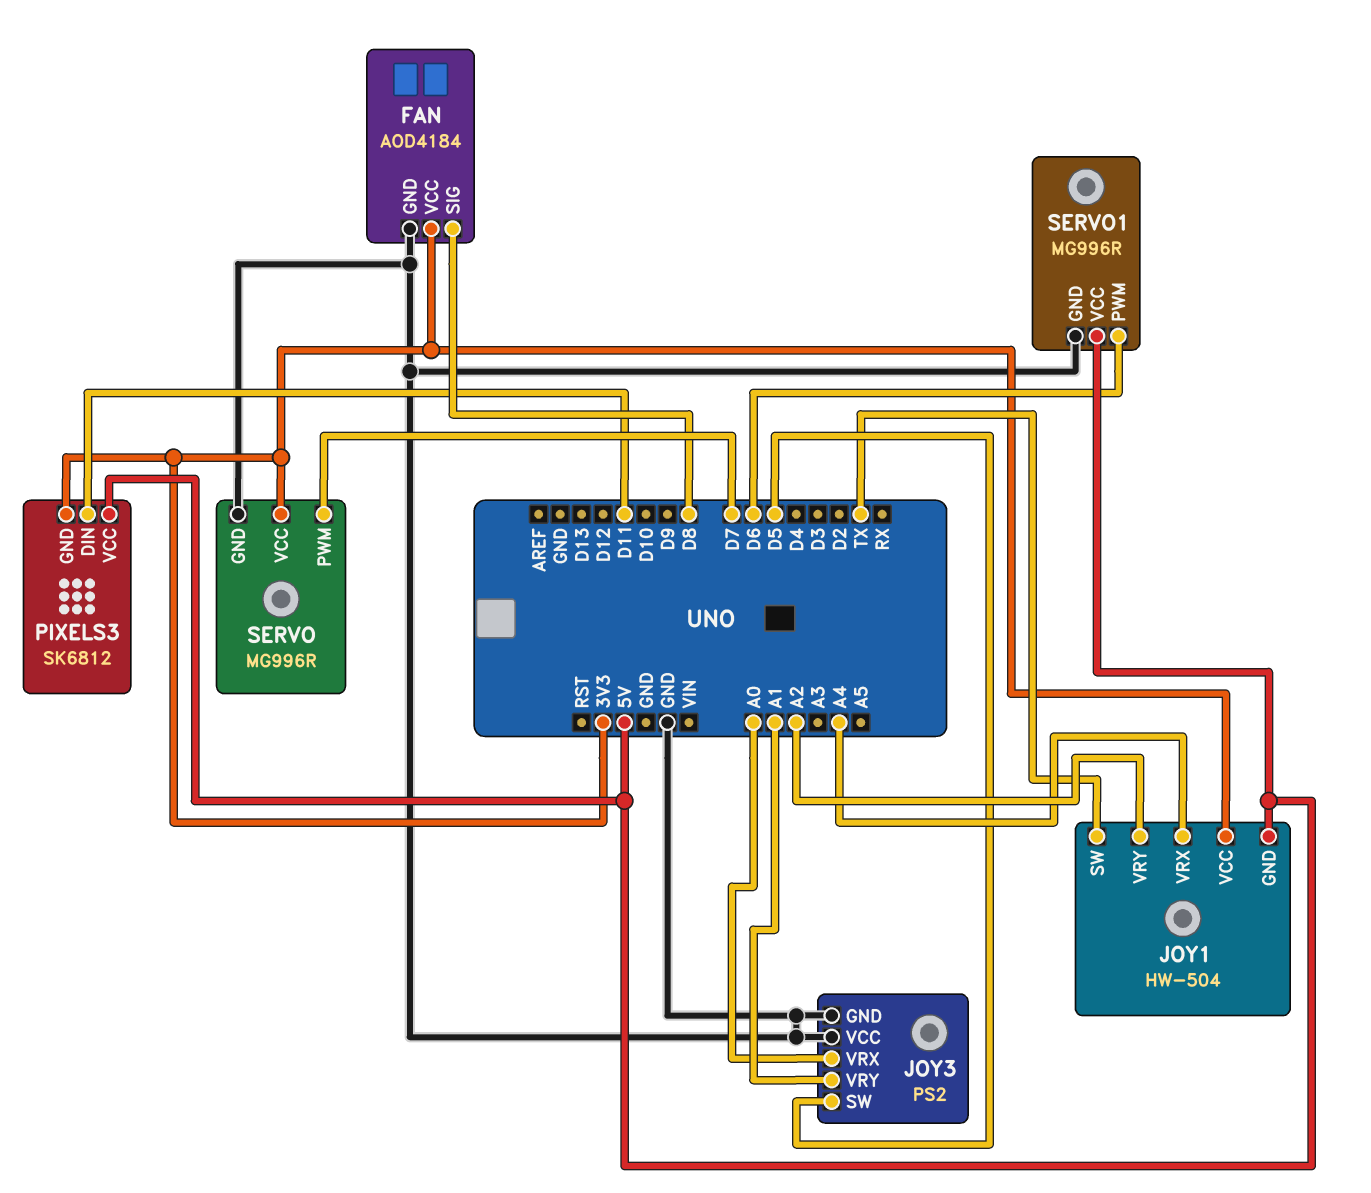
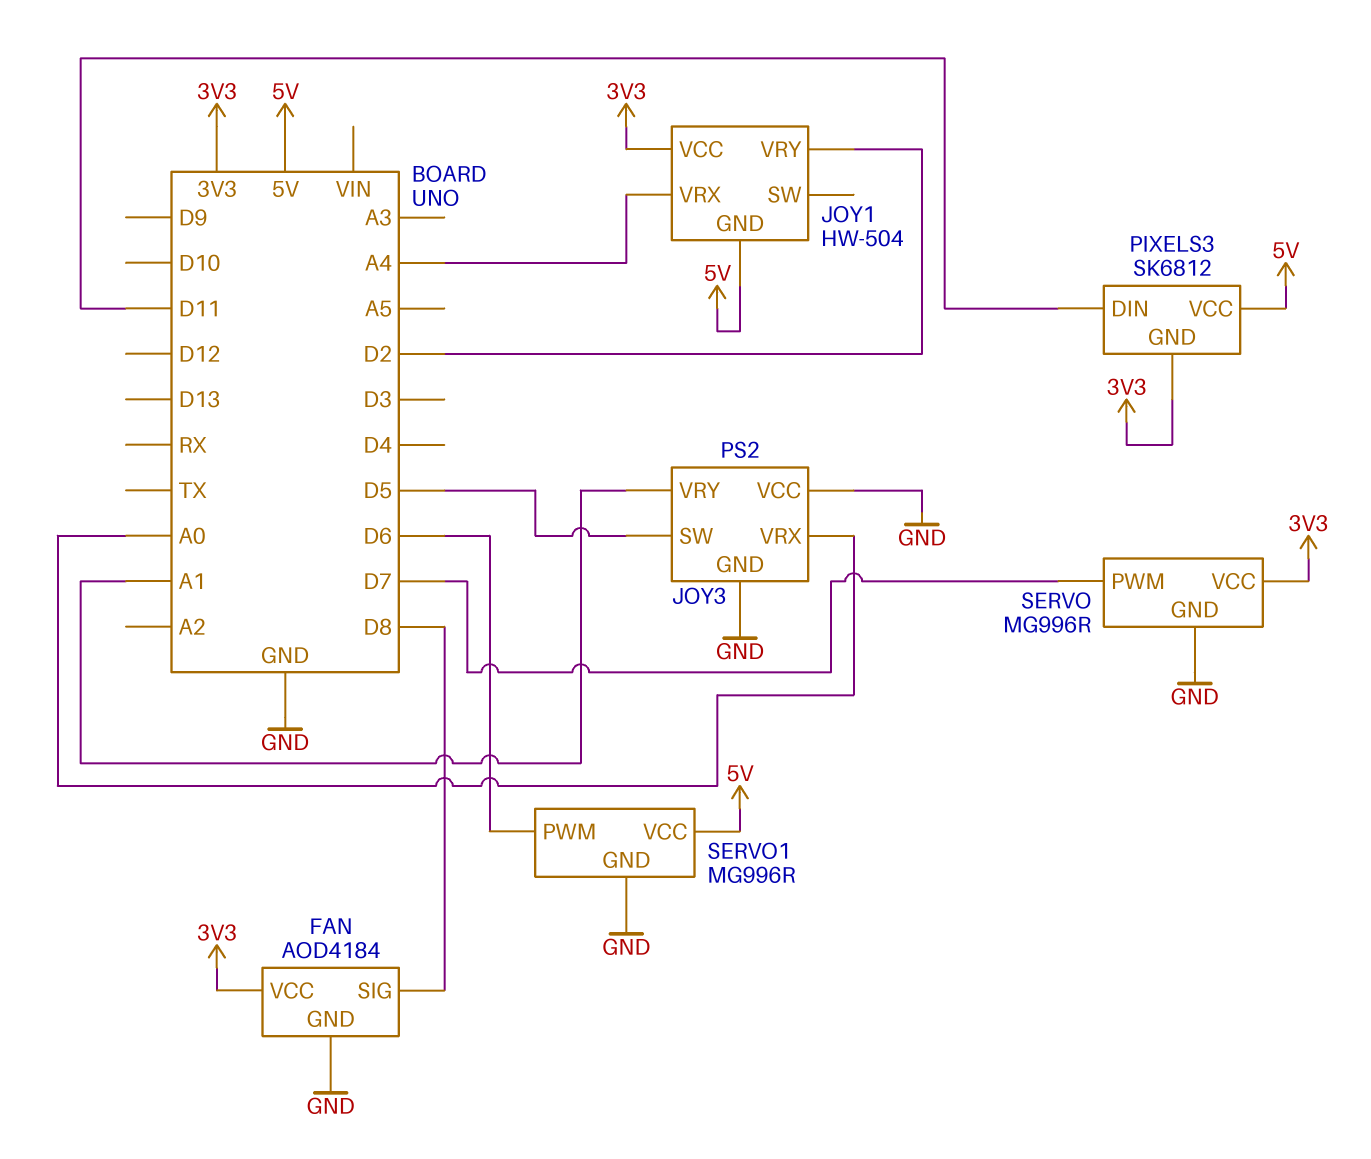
JOY1 pin SW: TX -> none
JOY1 pin VRY: A2 -> D2

